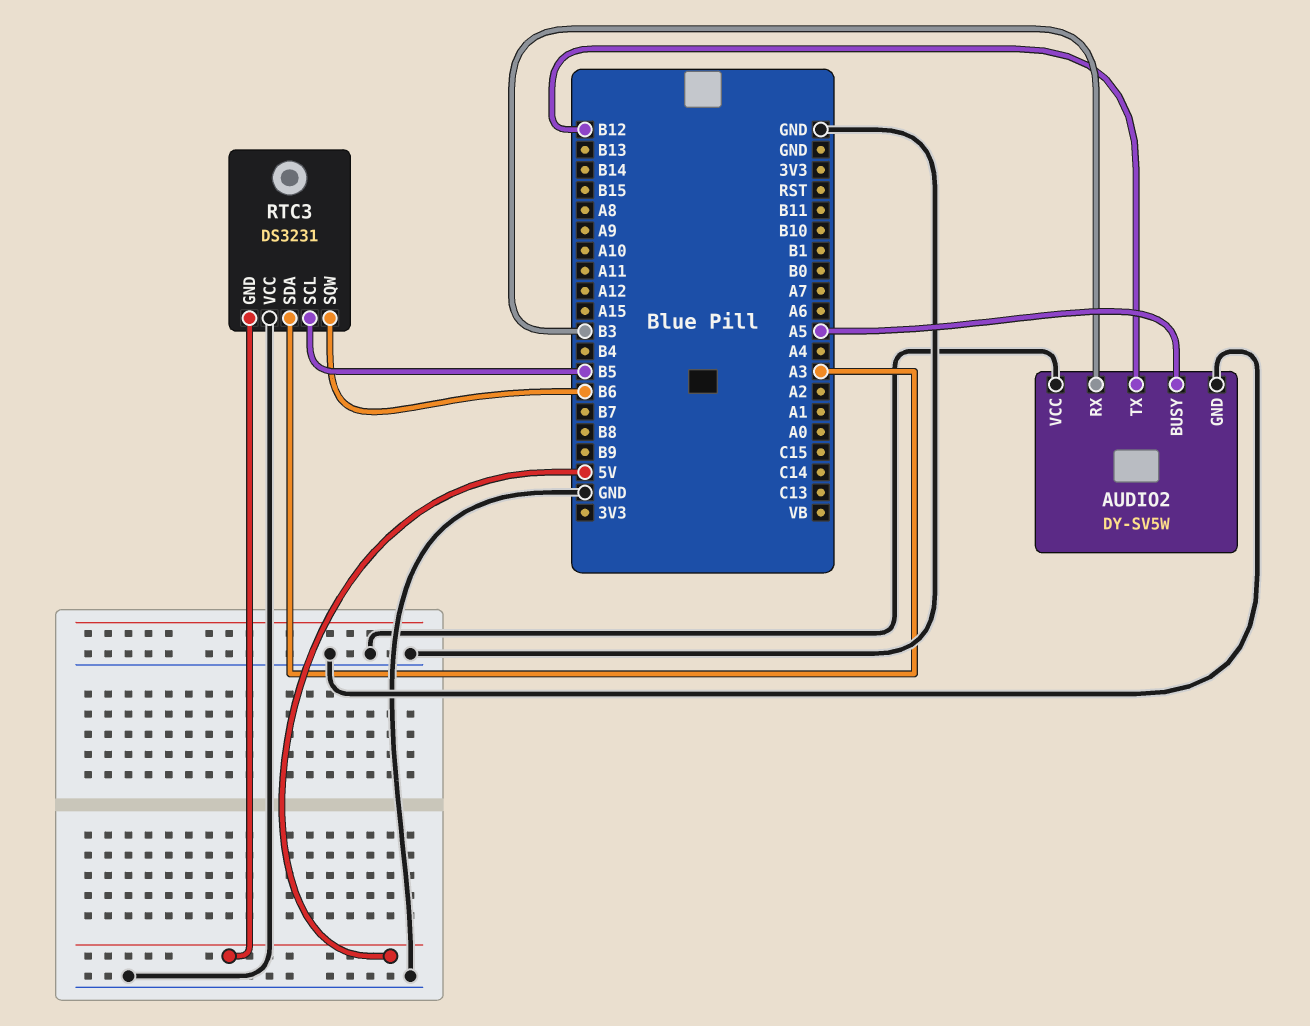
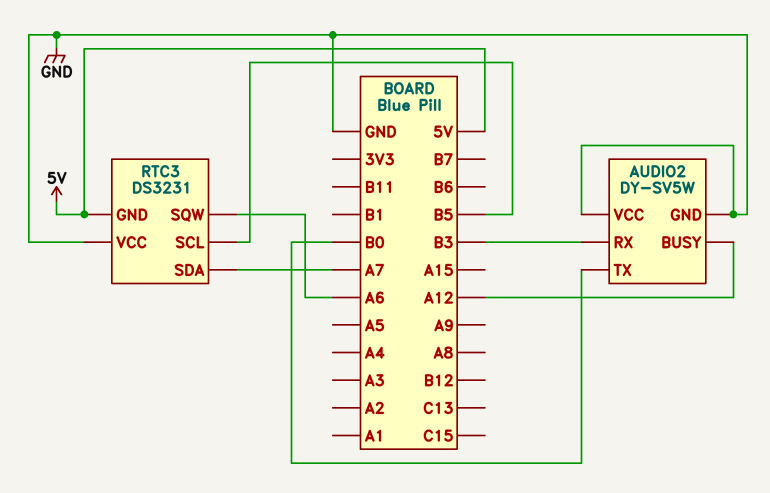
AUDIO2 pin BUSY: A5 -> A12
AUDIO2 pin TX: B12 -> B0
RTC3 pin SDA: A3 -> A7
RTC3 pin SQW: B6 -> A6

